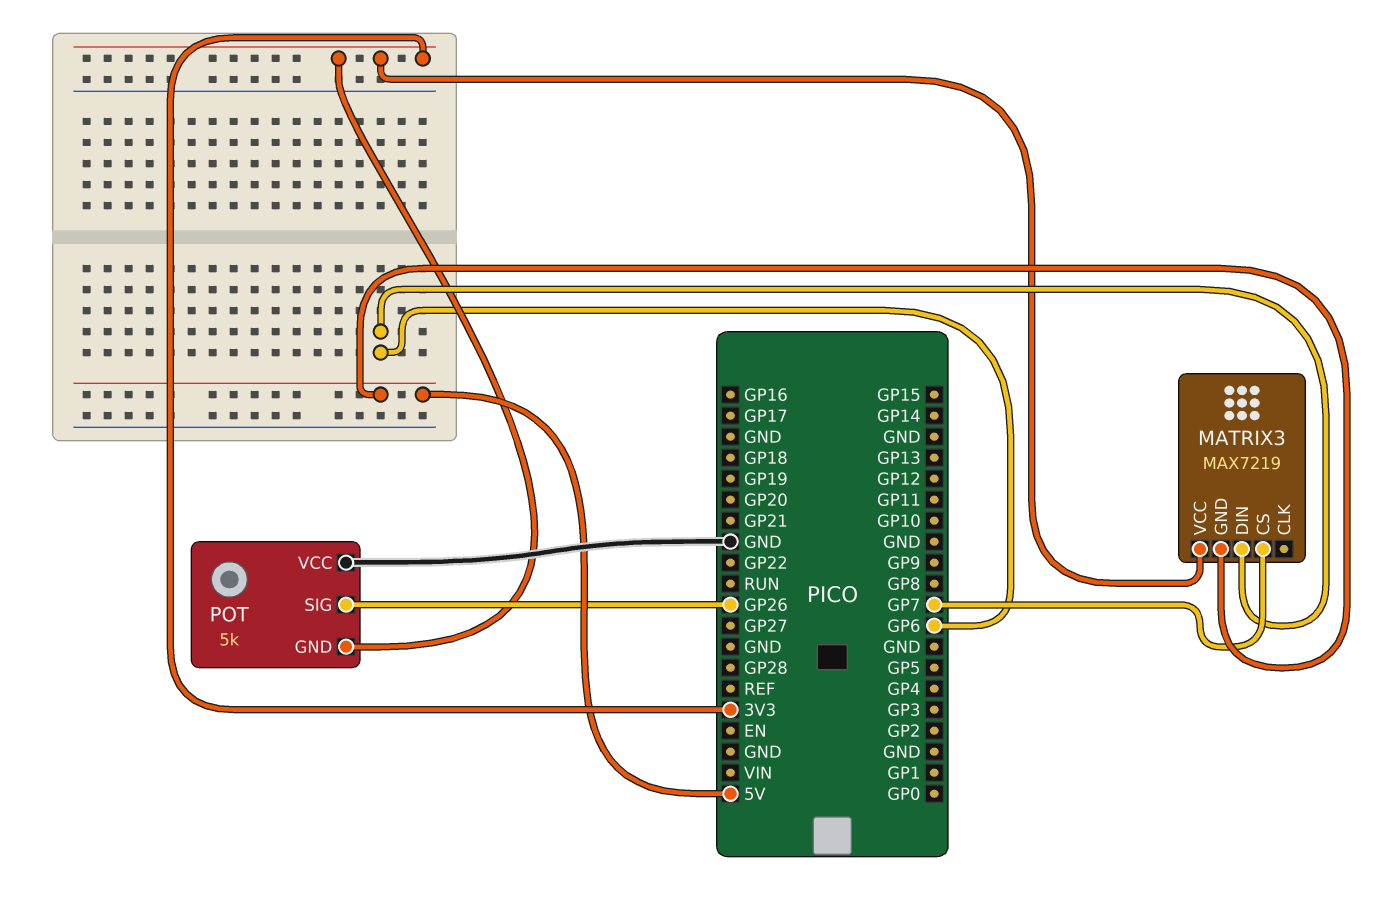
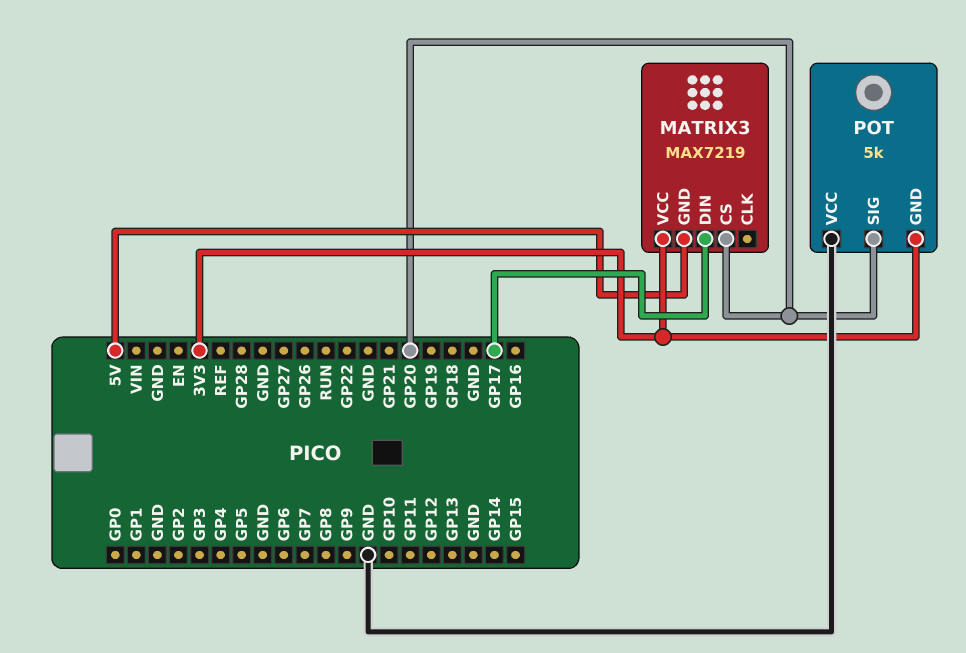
MATRIX3 pin CS: GP7 -> GP20
MATRIX3 pin DIN: GP6 -> GP17
POT pin SIG: GP26 -> GP20

